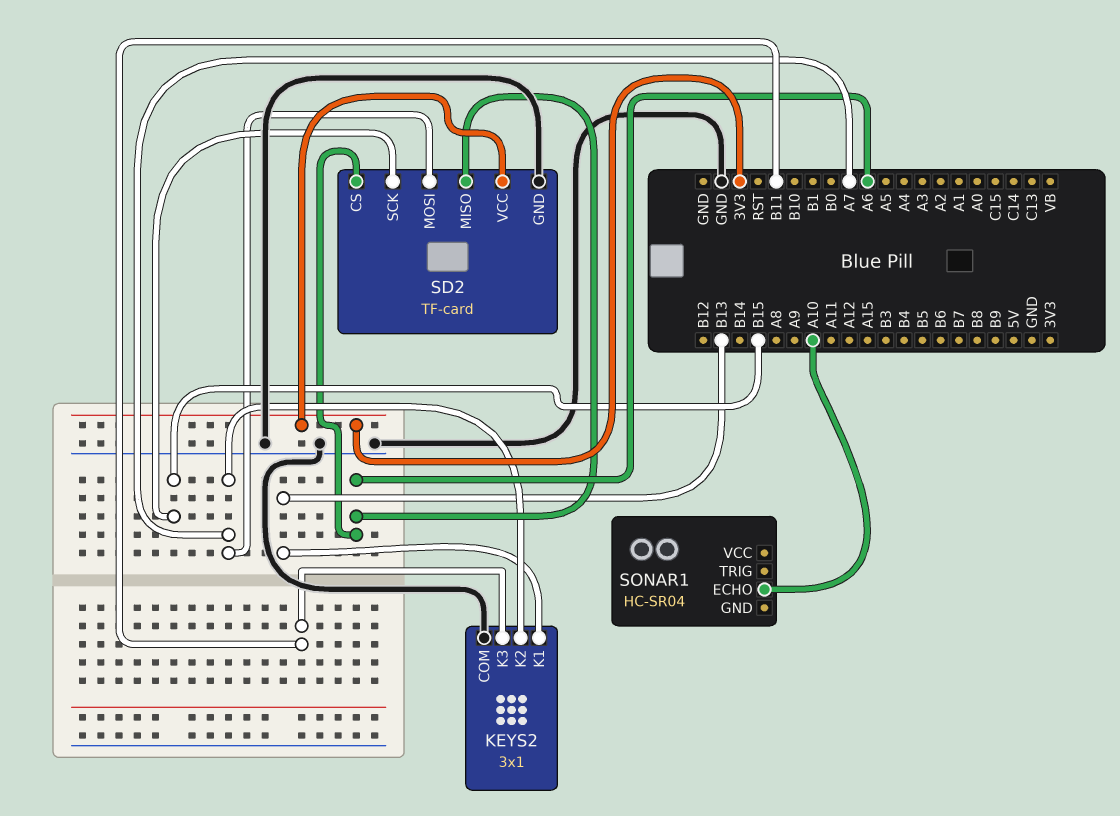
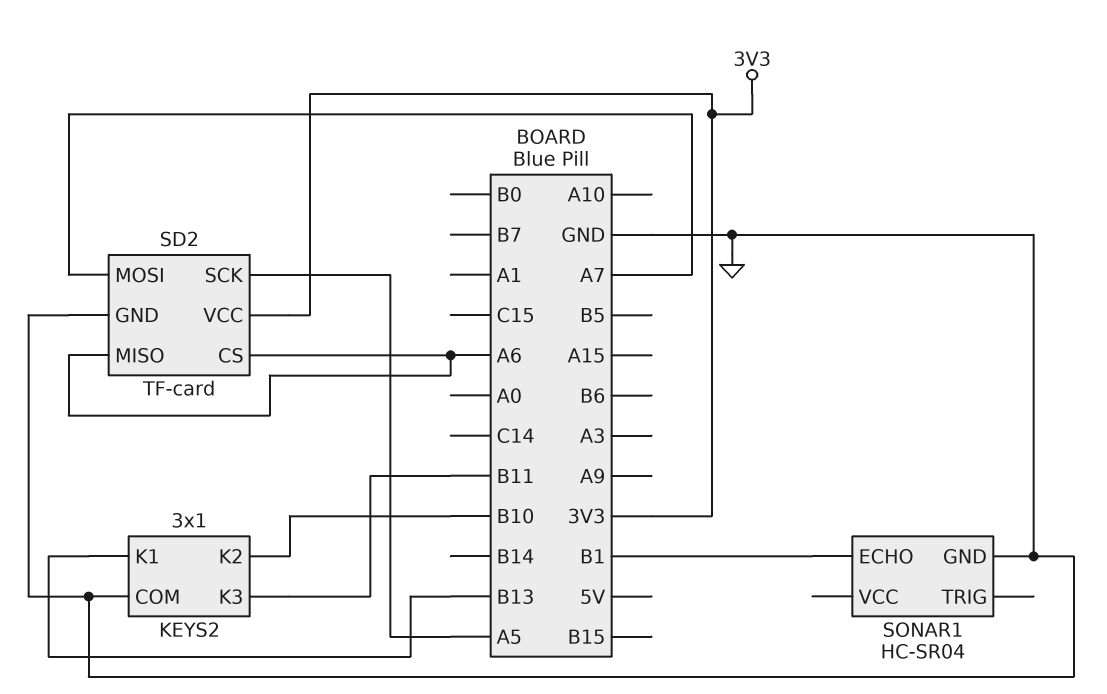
KEYS2 pin K2: A7 -> B10
SD2 pin SCK: B15 -> A5
SONAR1 pin ECHO: A10 -> B1
SONAR1 pin GND: none -> GND

